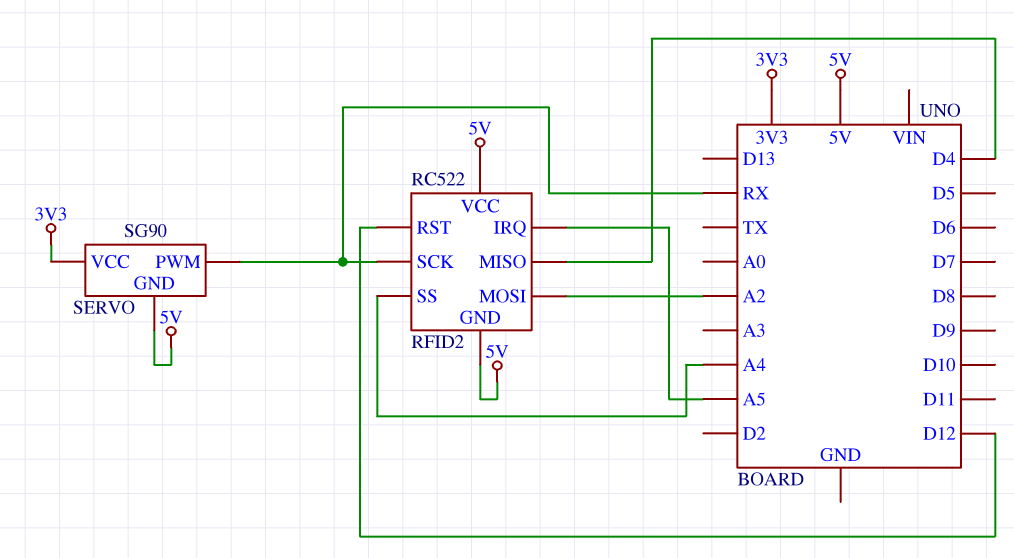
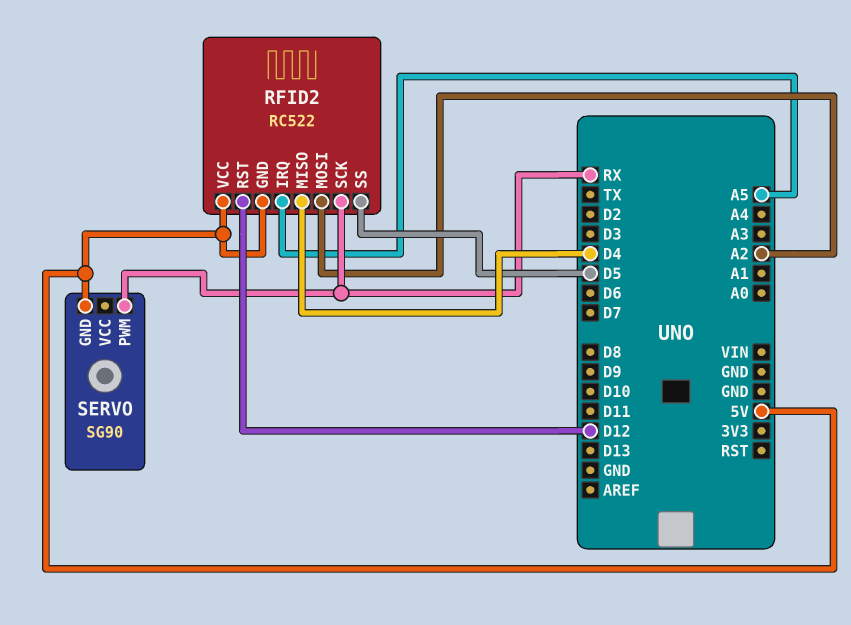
RFID2 pin SS: A4 -> D5
SERVO pin VCC: 3V3 -> none

